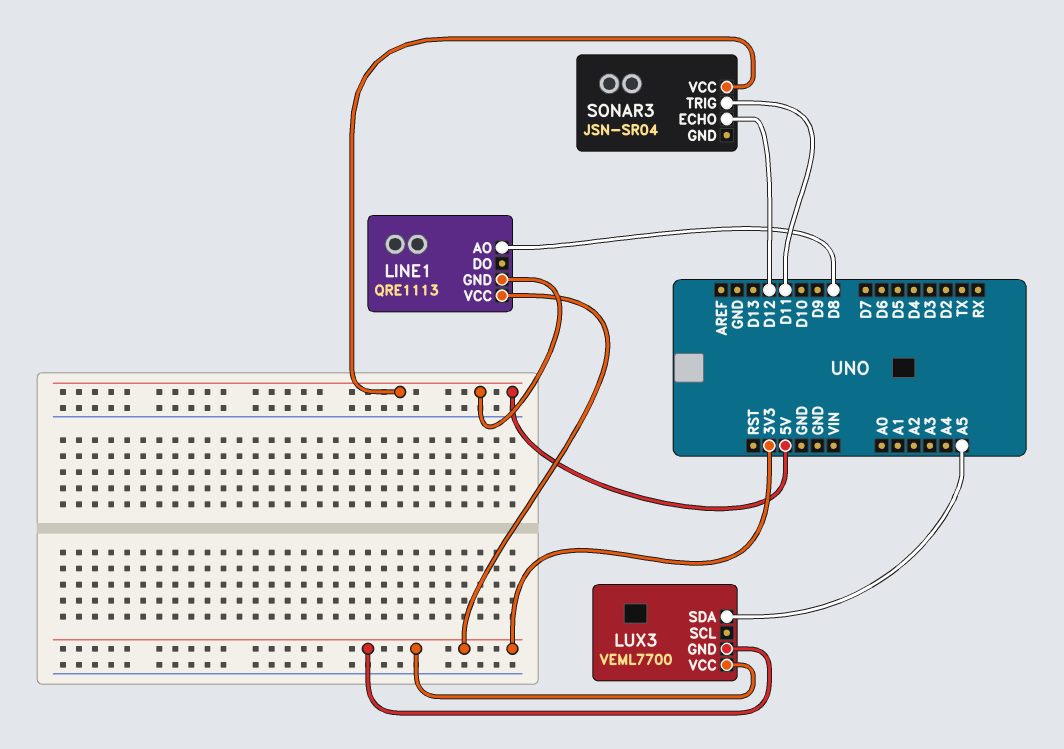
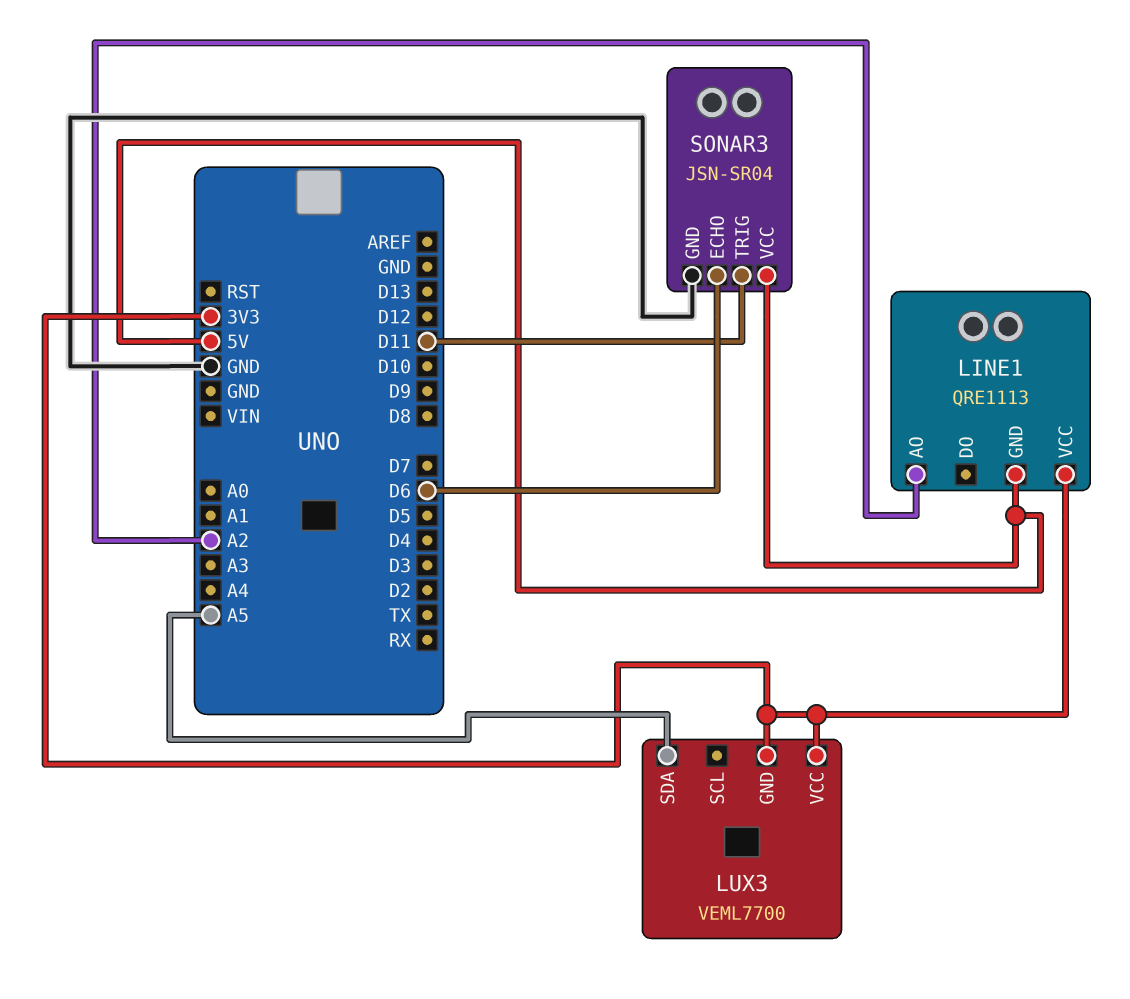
LINE1 pin AO: D8 -> A2
SONAR3 pin ECHO: D12 -> D6
SONAR3 pin GND: none -> GND

